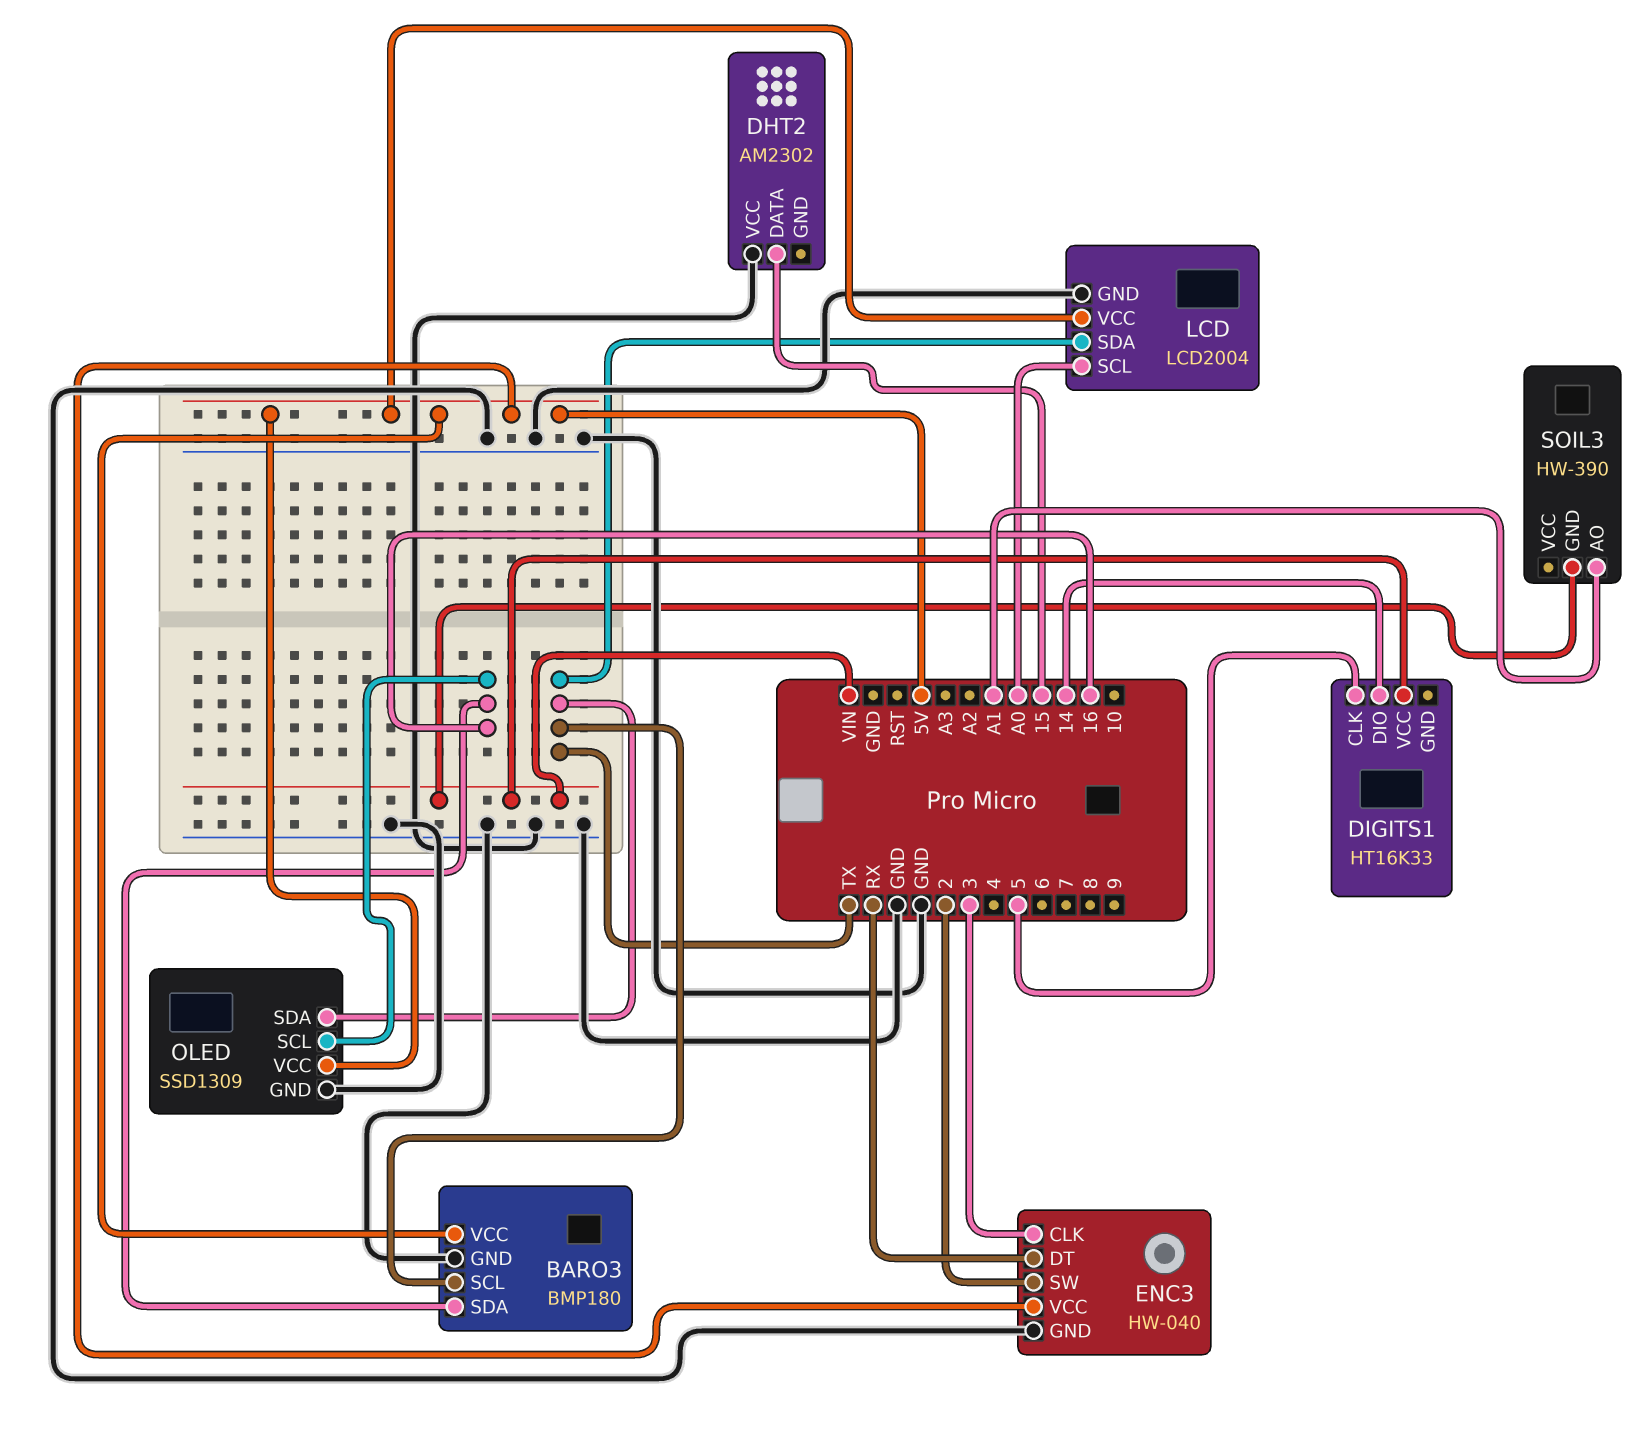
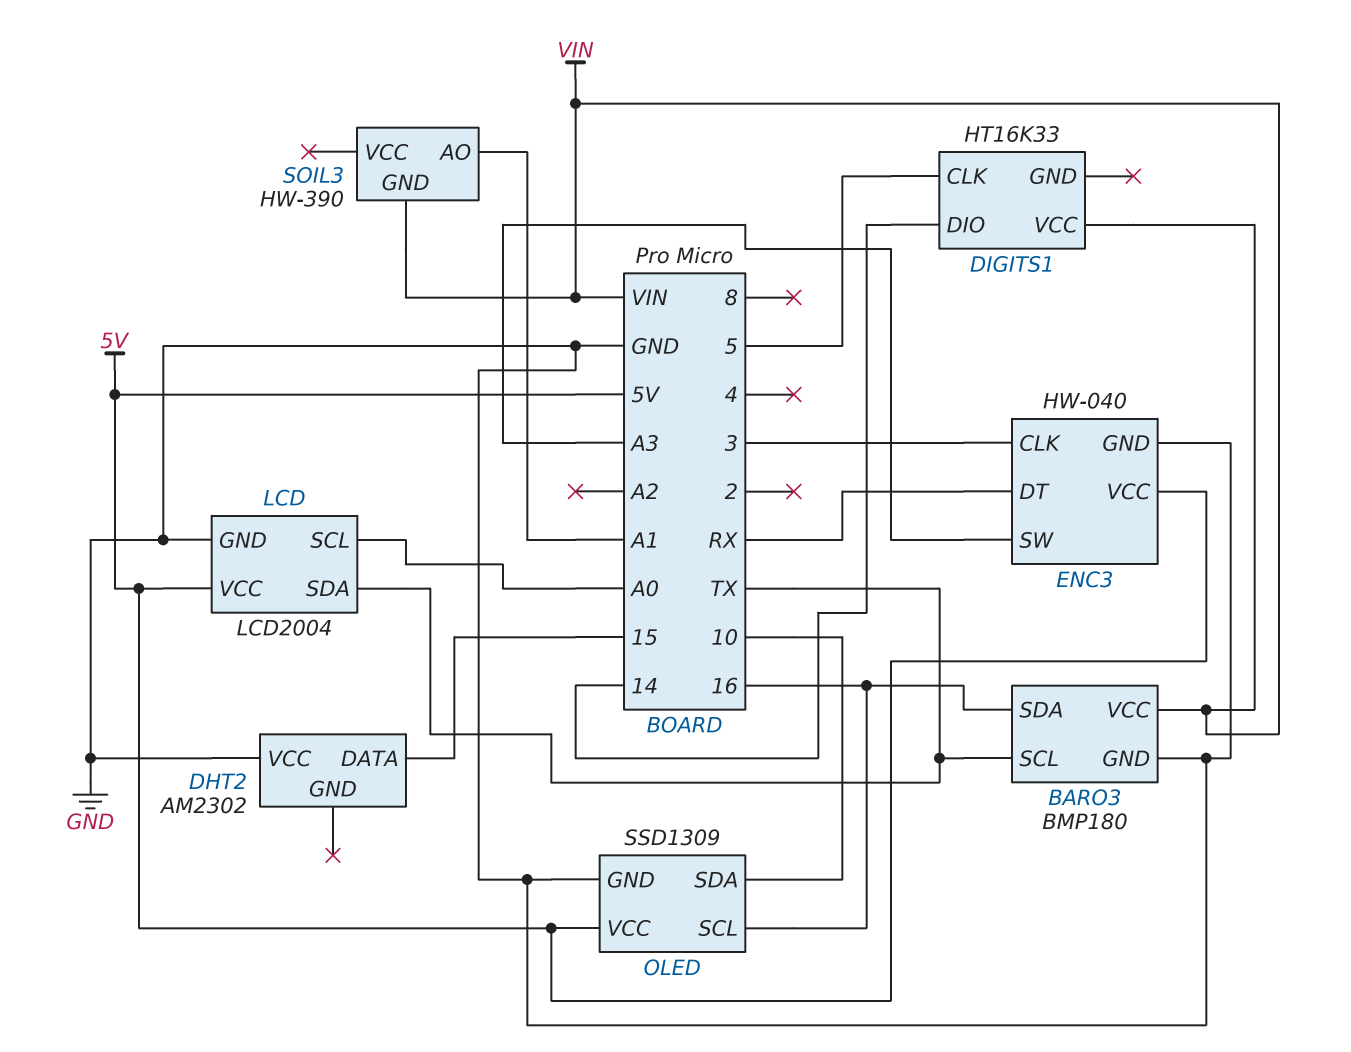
BARO3 pin VCC: 5V -> VIN
ENC3 pin SW: 2 -> A3
OLED pin SDA: TX -> 10

